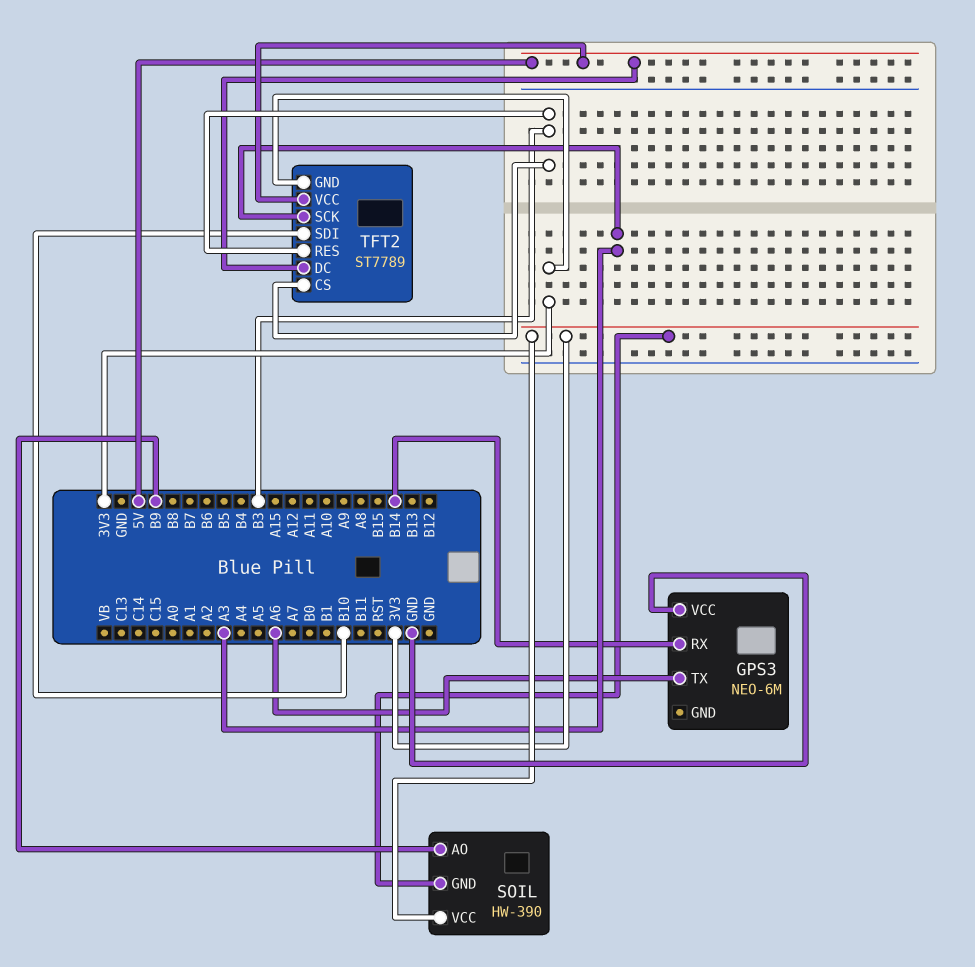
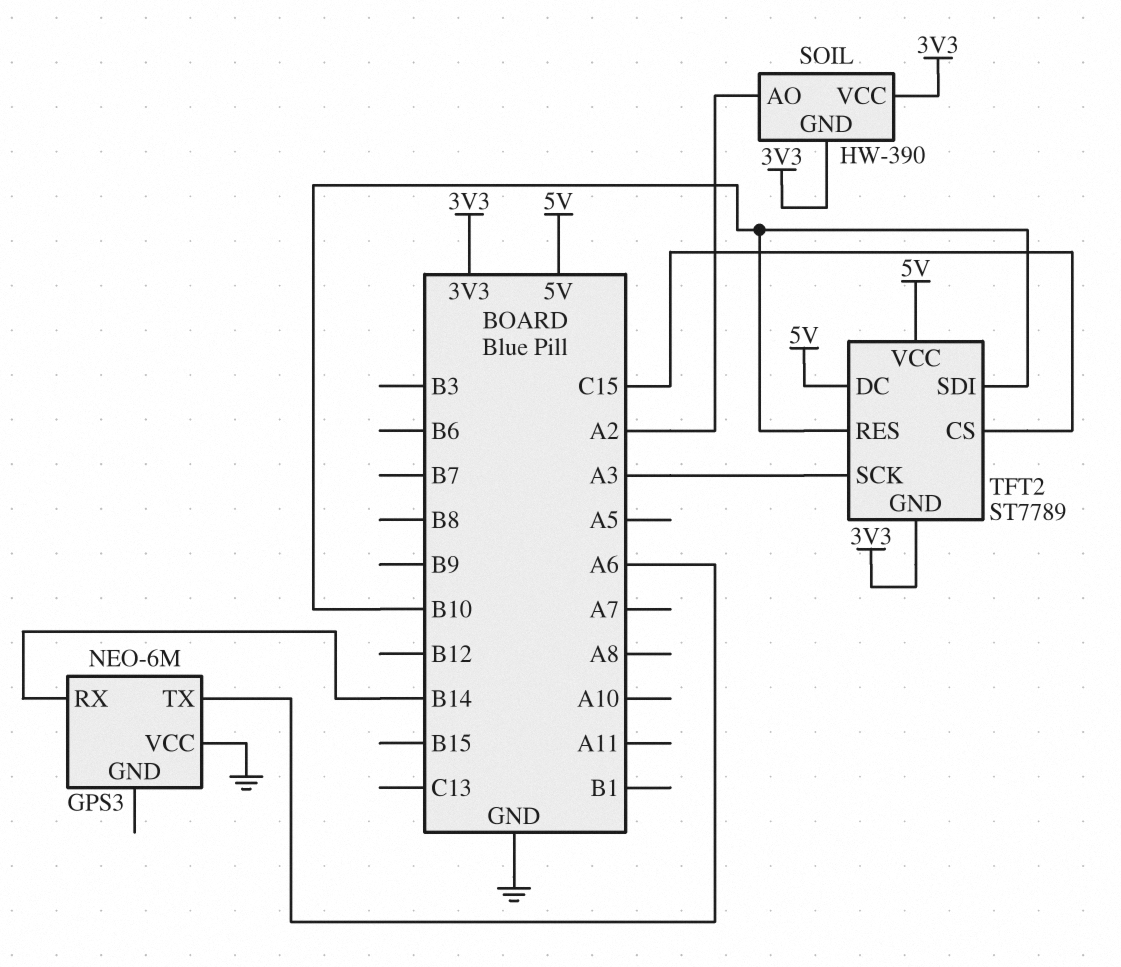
SOIL pin AO: B9 -> A2
TFT2 pin CS: B3 -> C15
TFT2 pin RES: B3 -> B10

